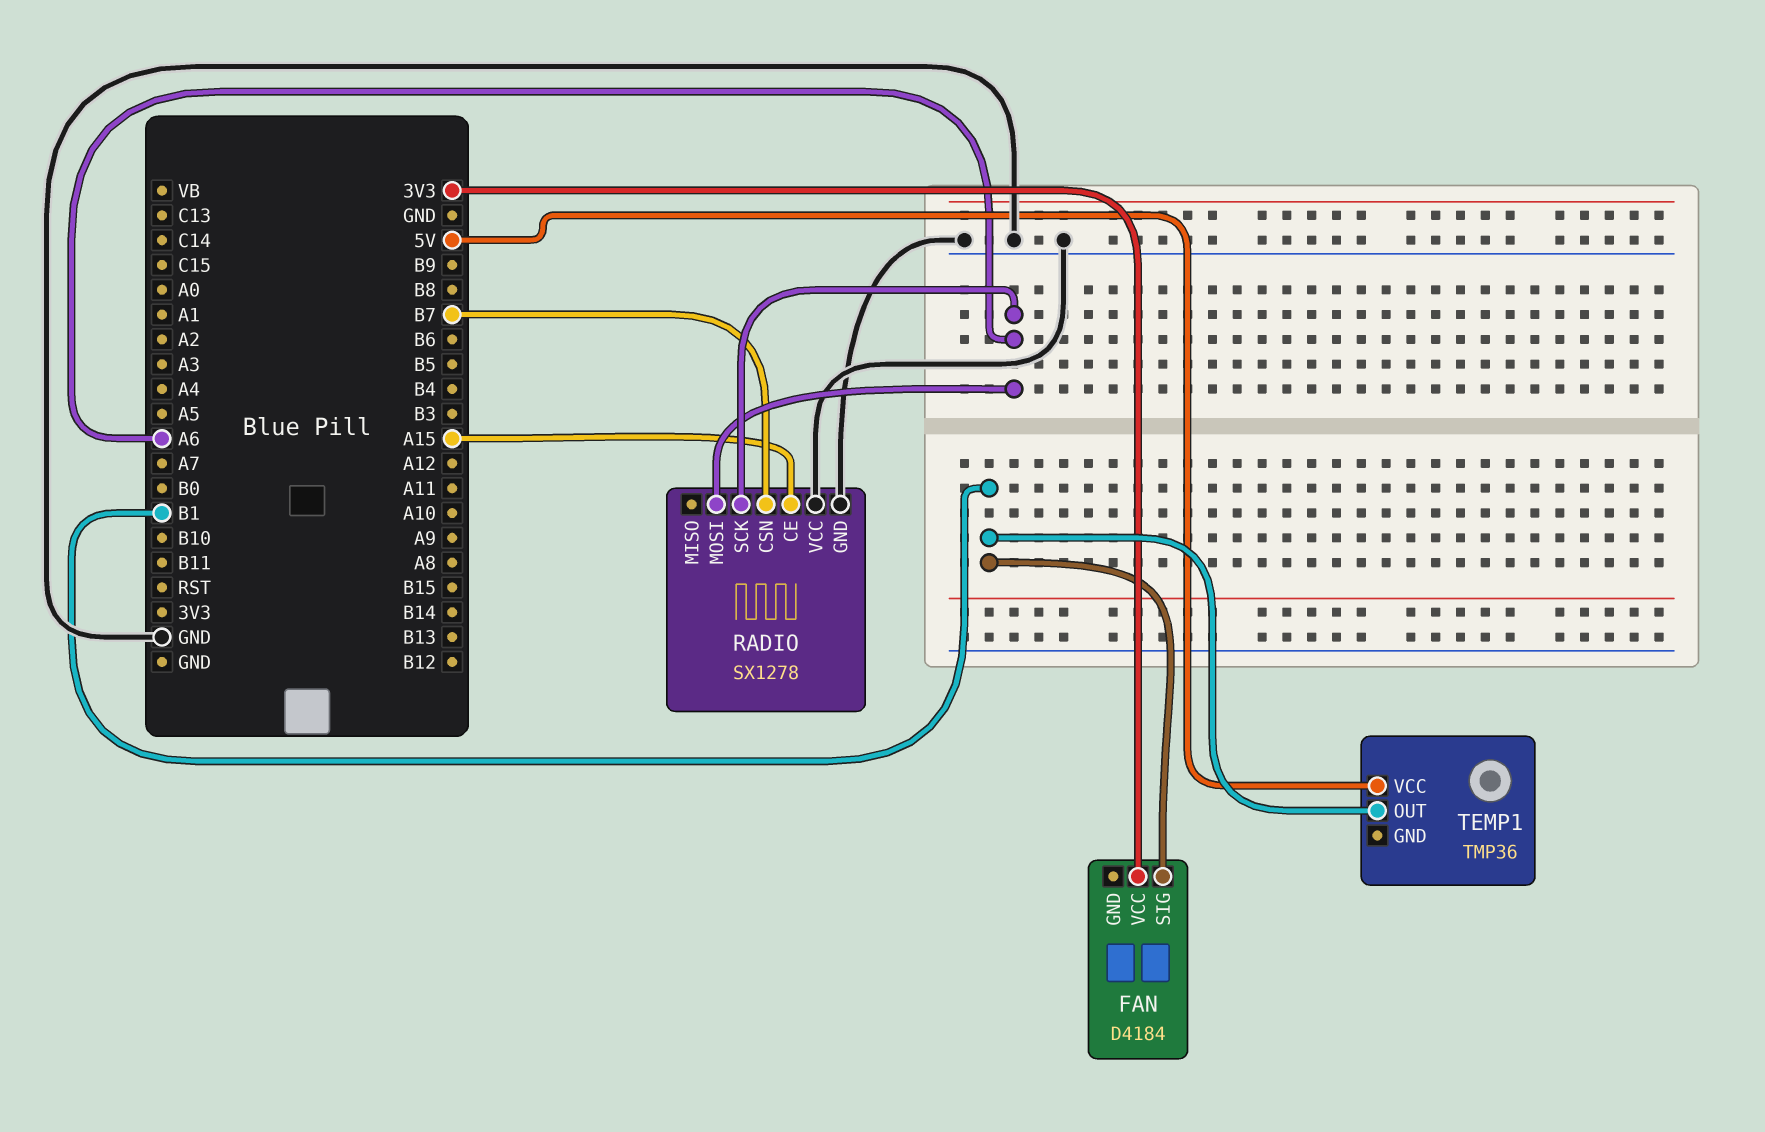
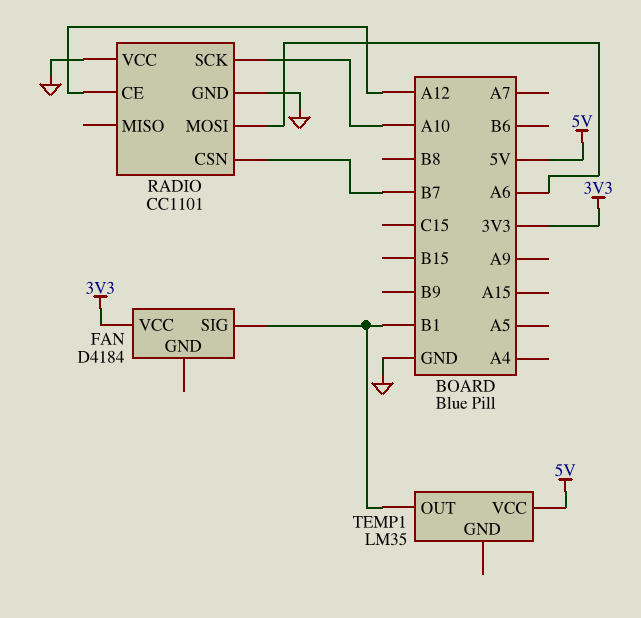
RADIO: SX1278 -> CC1101
RADIO pin CE: A15 -> A12
RADIO pin SCK: A6 -> A10
TEMP1: TMP36 -> LM35

